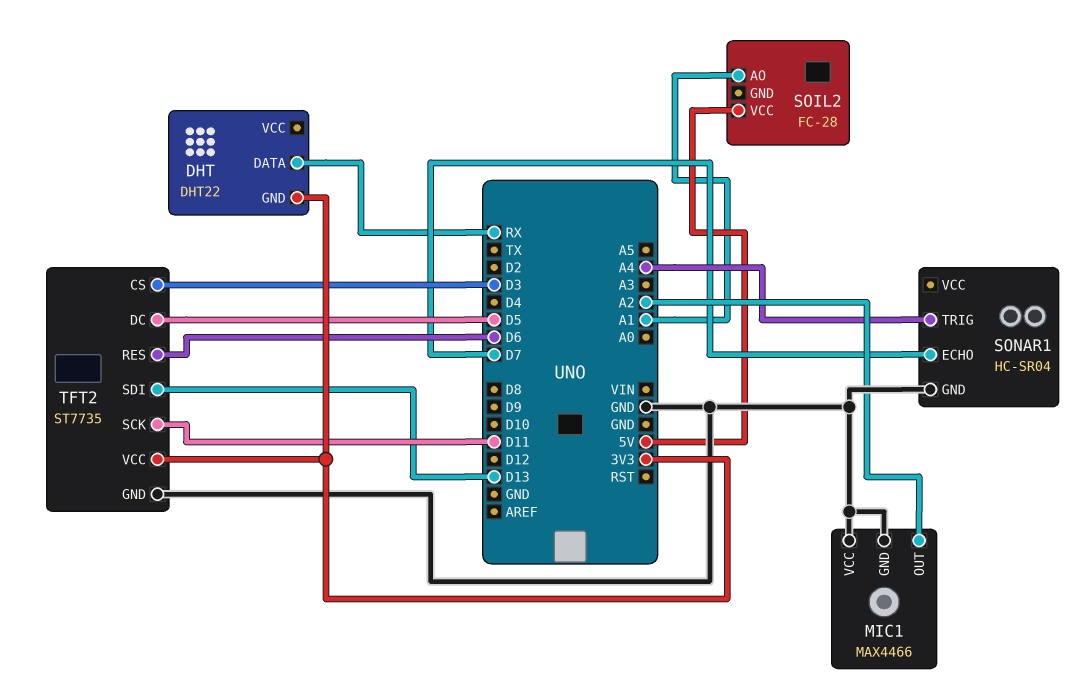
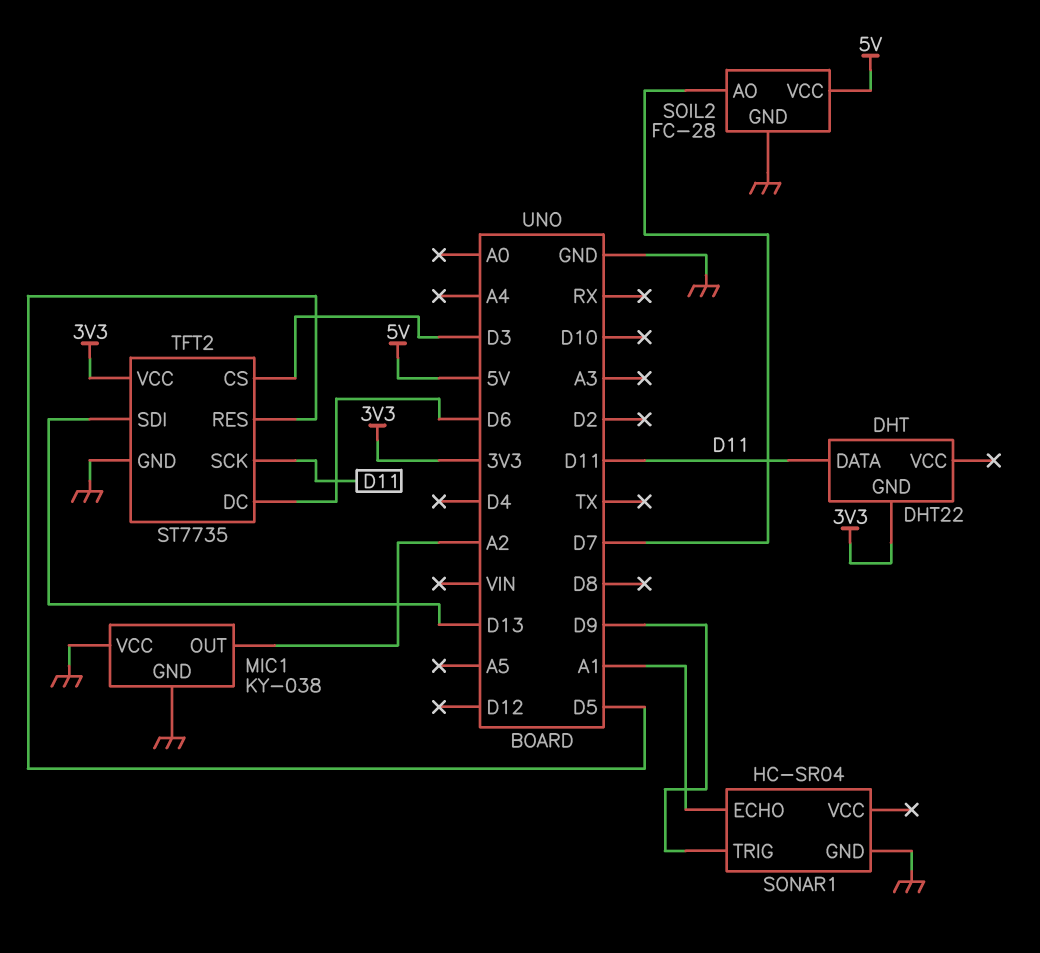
DHT pin DATA: RX -> D11
MIC1: MAX4466 -> KY-038
SOIL2 pin AO: A1 -> D7
SOIL2 pin GND: none -> GND
SONAR1 pin ECHO: D7 -> A1
SONAR1 pin TRIG: A4 -> D9
TFT2 pin DC: D5 -> D6
TFT2 pin RES: D6 -> D5

